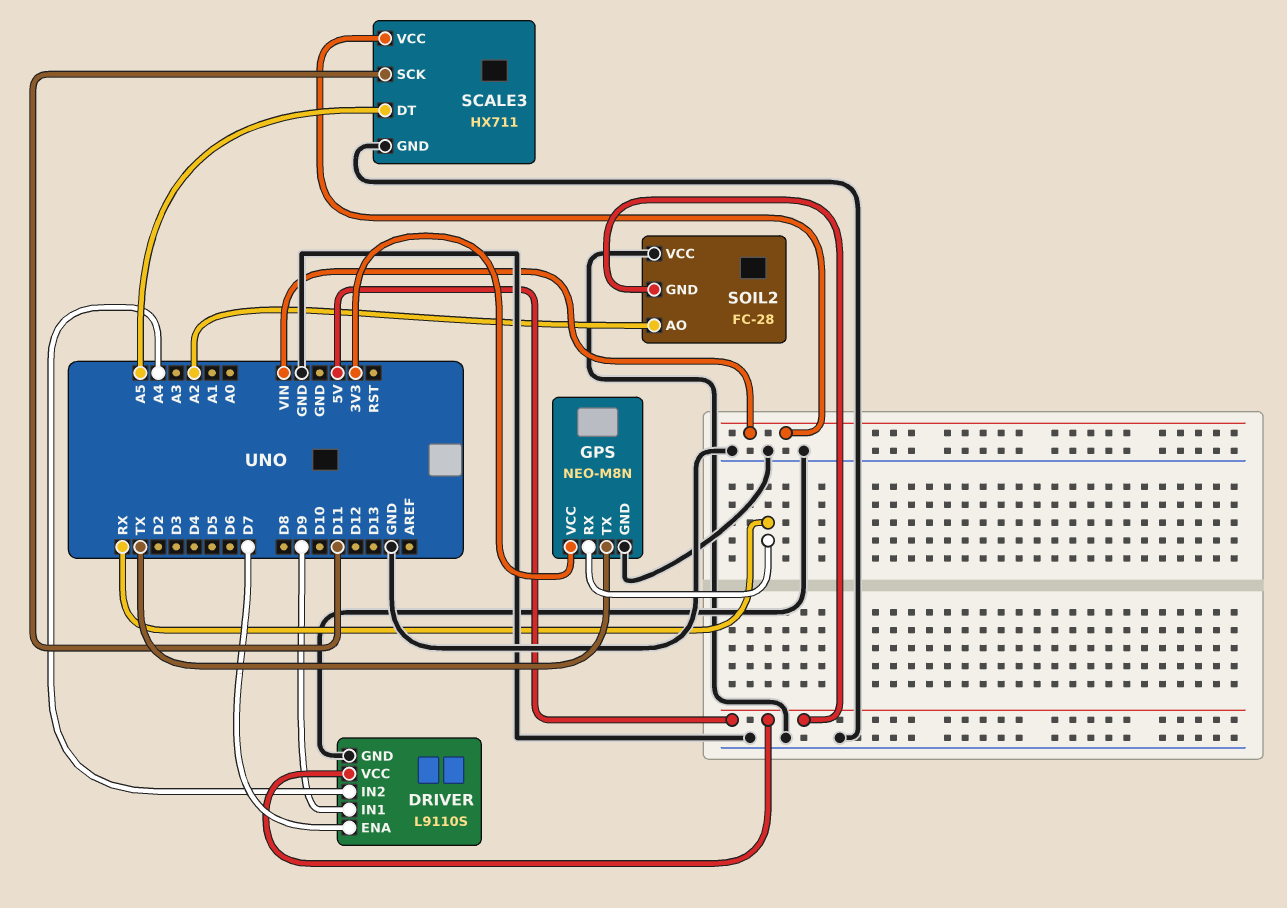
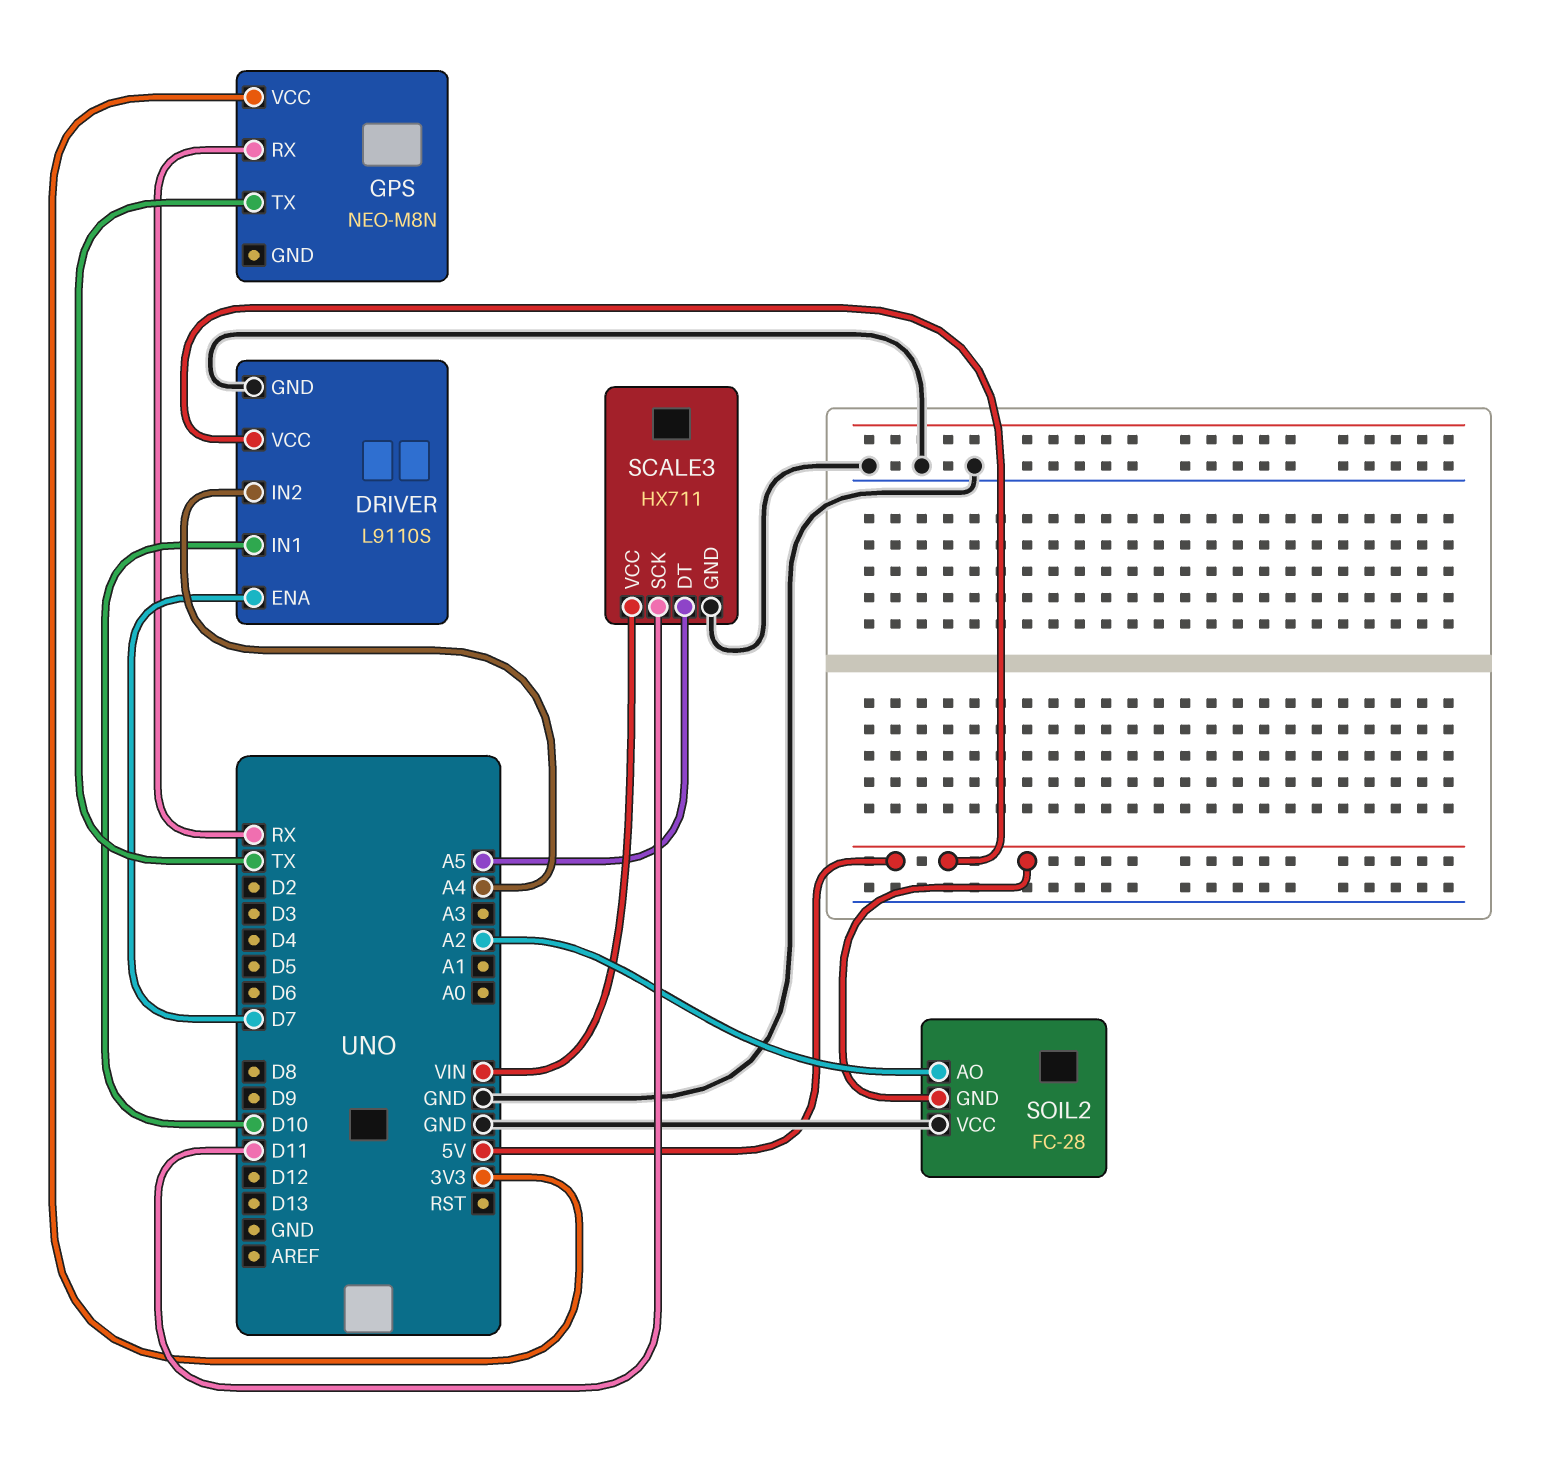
DRIVER pin IN1: D9 -> D10
GPS pin GND: GND -> none

